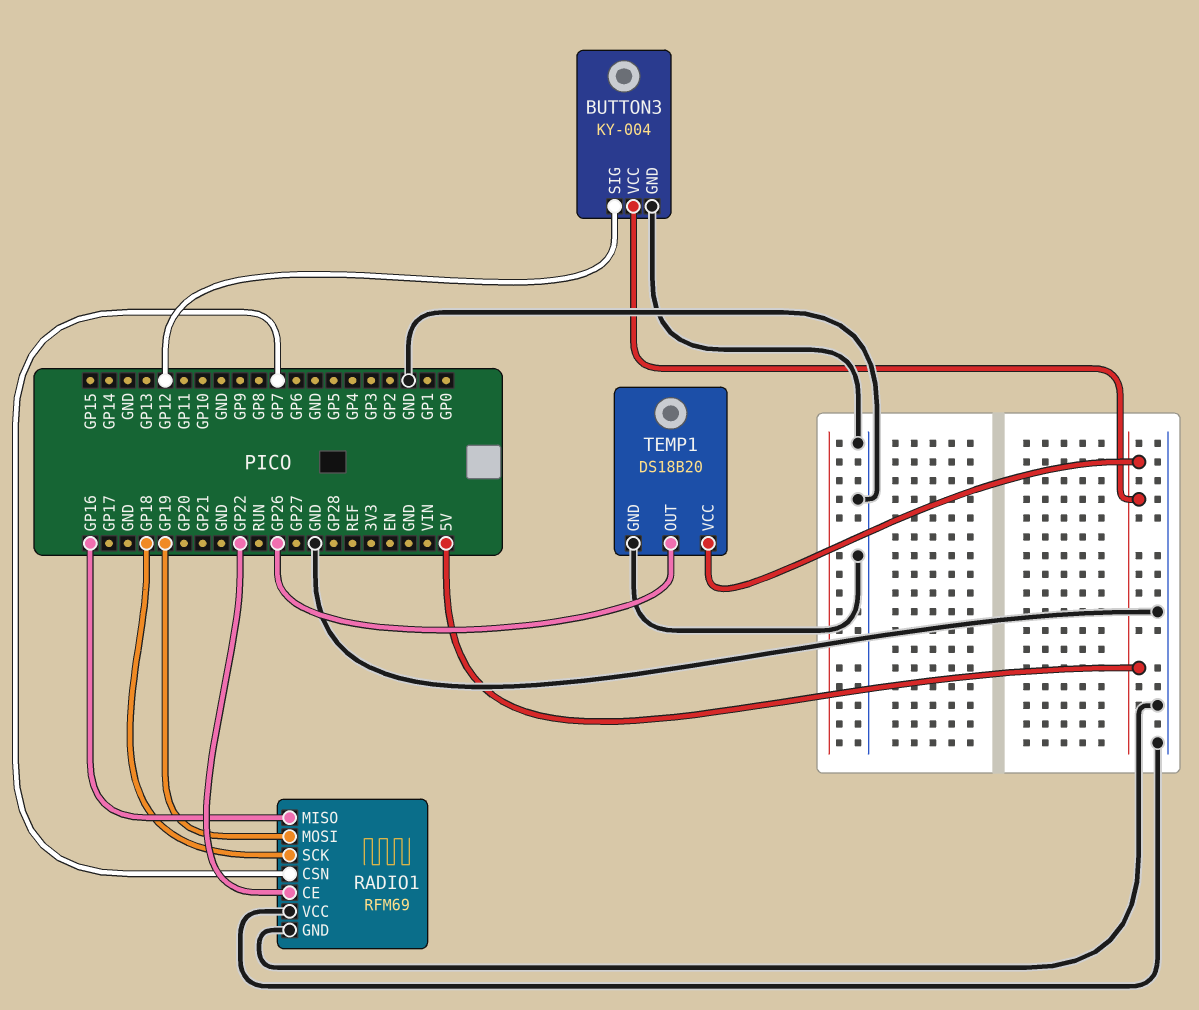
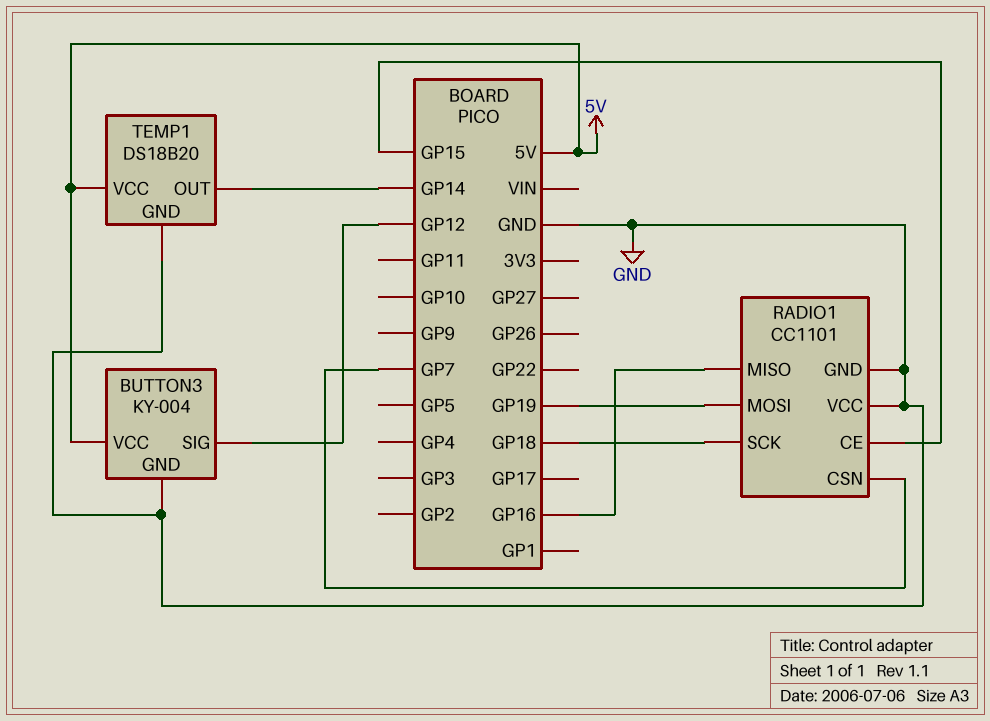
RADIO1: RFM69 -> CC1101
RADIO1 pin CE: GP22 -> GP15
TEMP1 pin OUT: GP26 -> GP14

